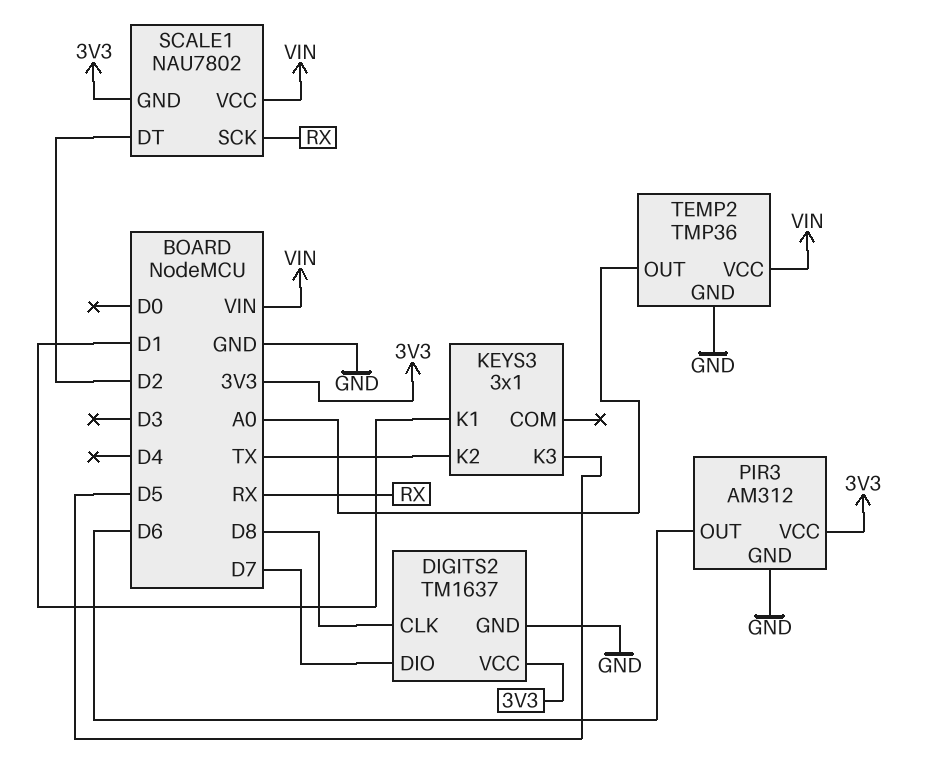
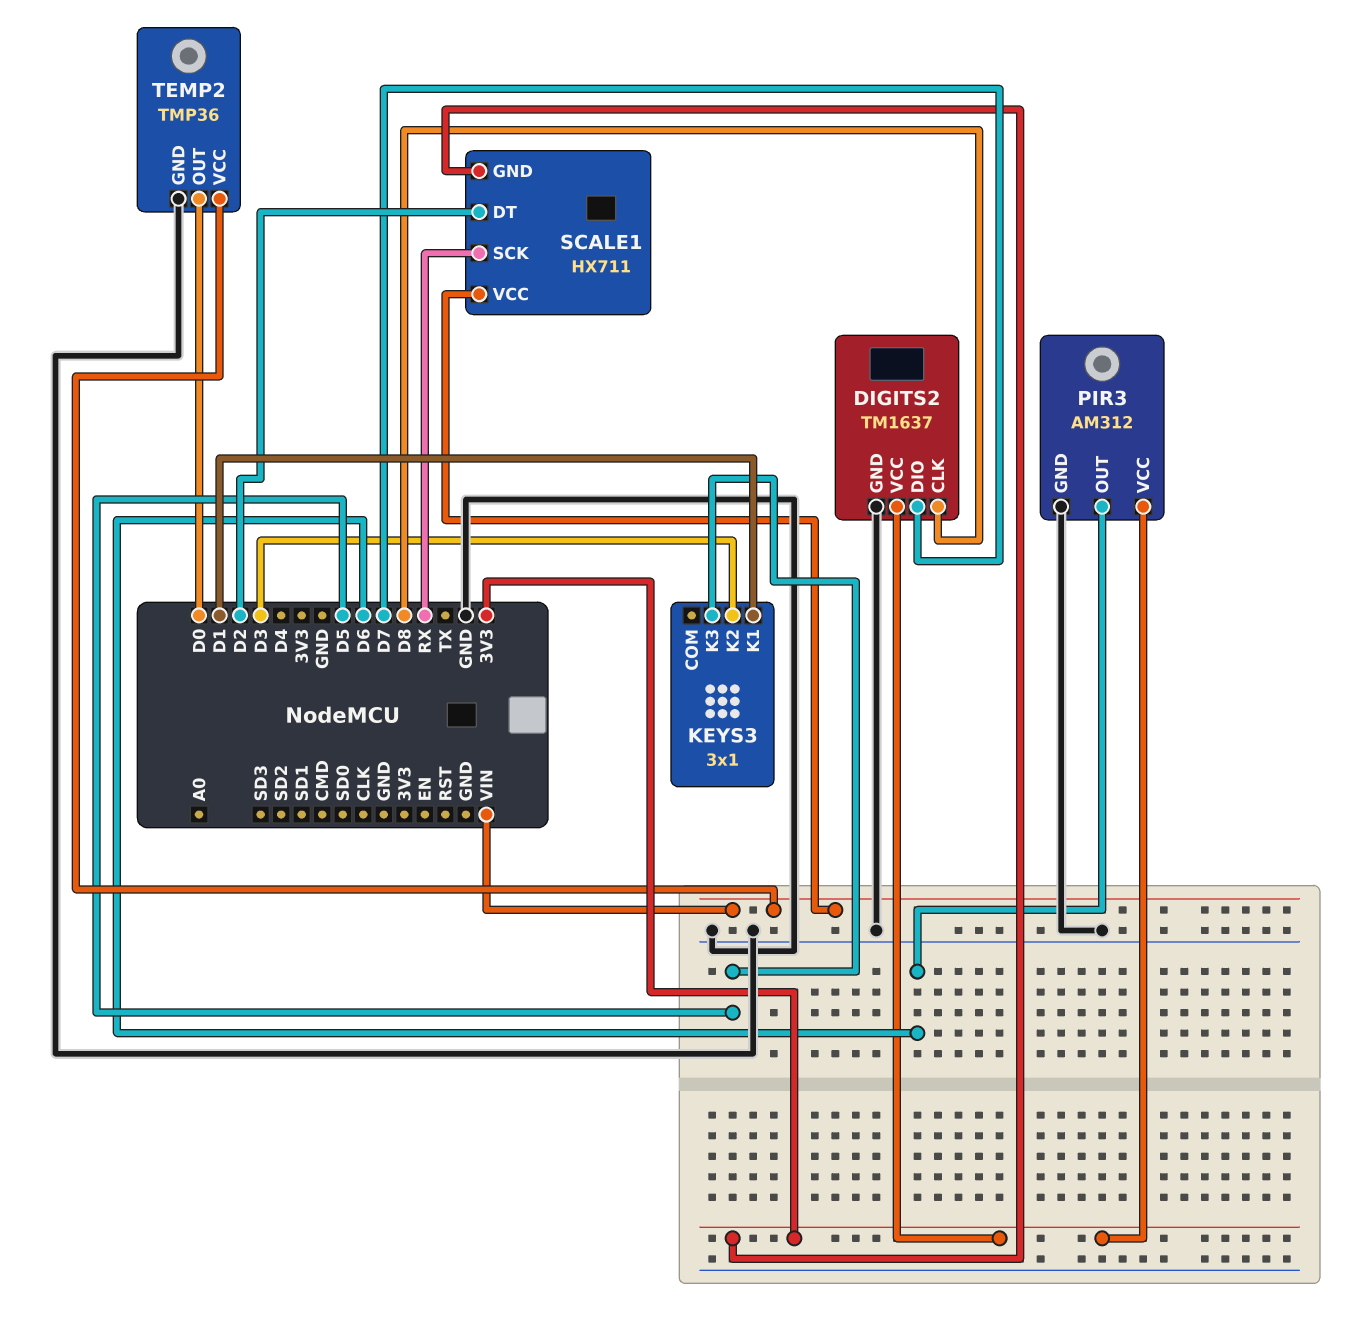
KEYS3 pin K2: TX -> D3
SCALE1: NAU7802 -> HX711
TEMP2 pin OUT: A0 -> D0

